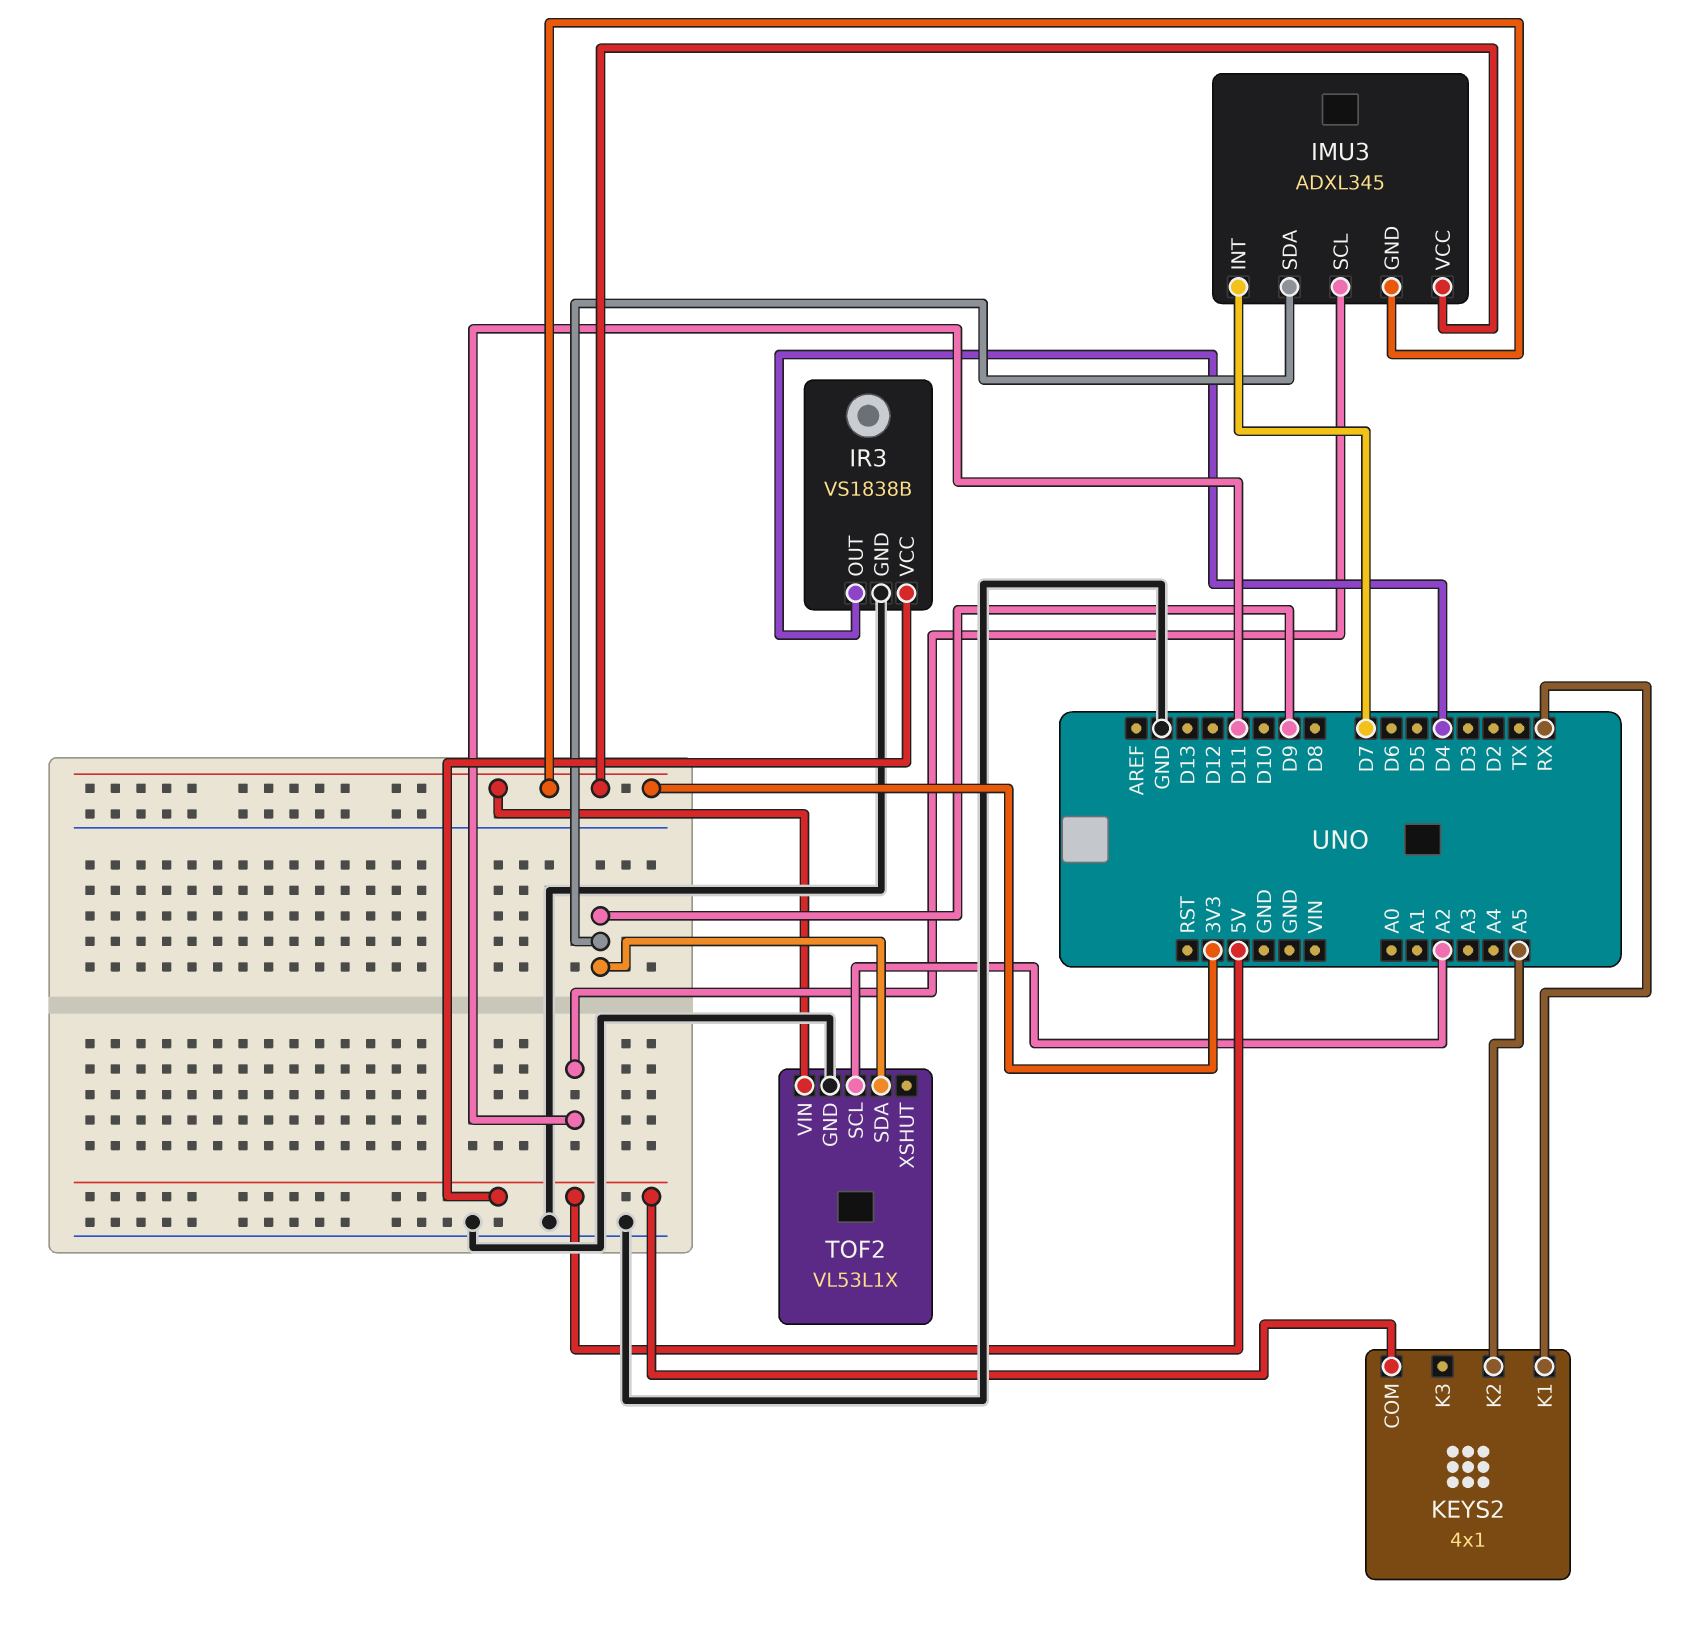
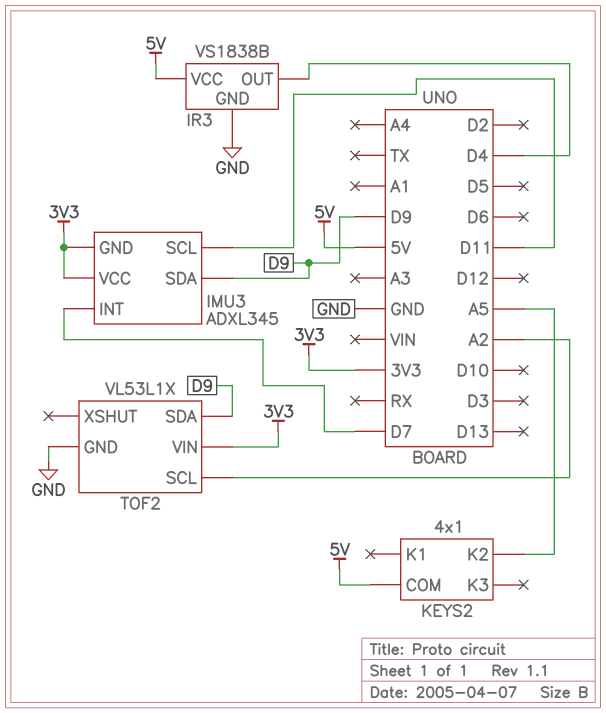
KEYS2 pin K1: RX -> none

